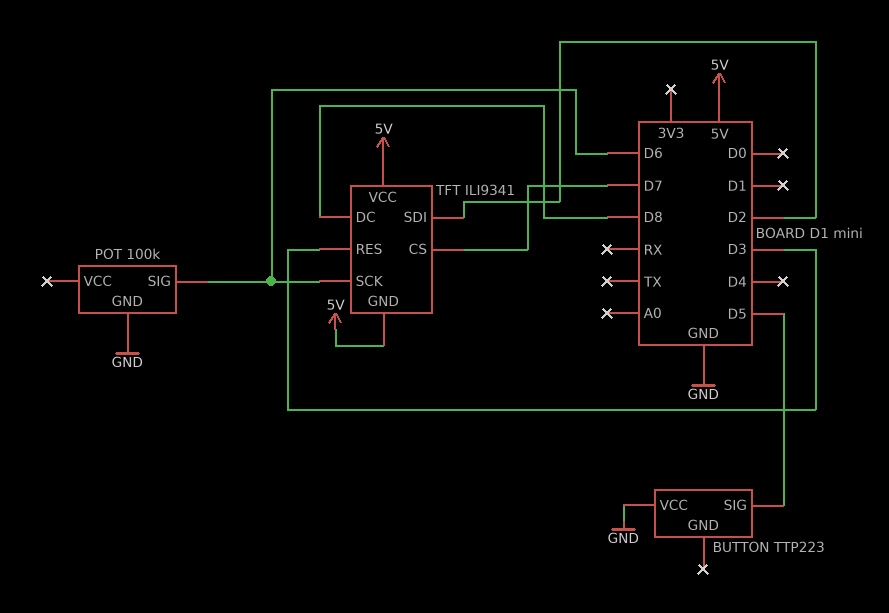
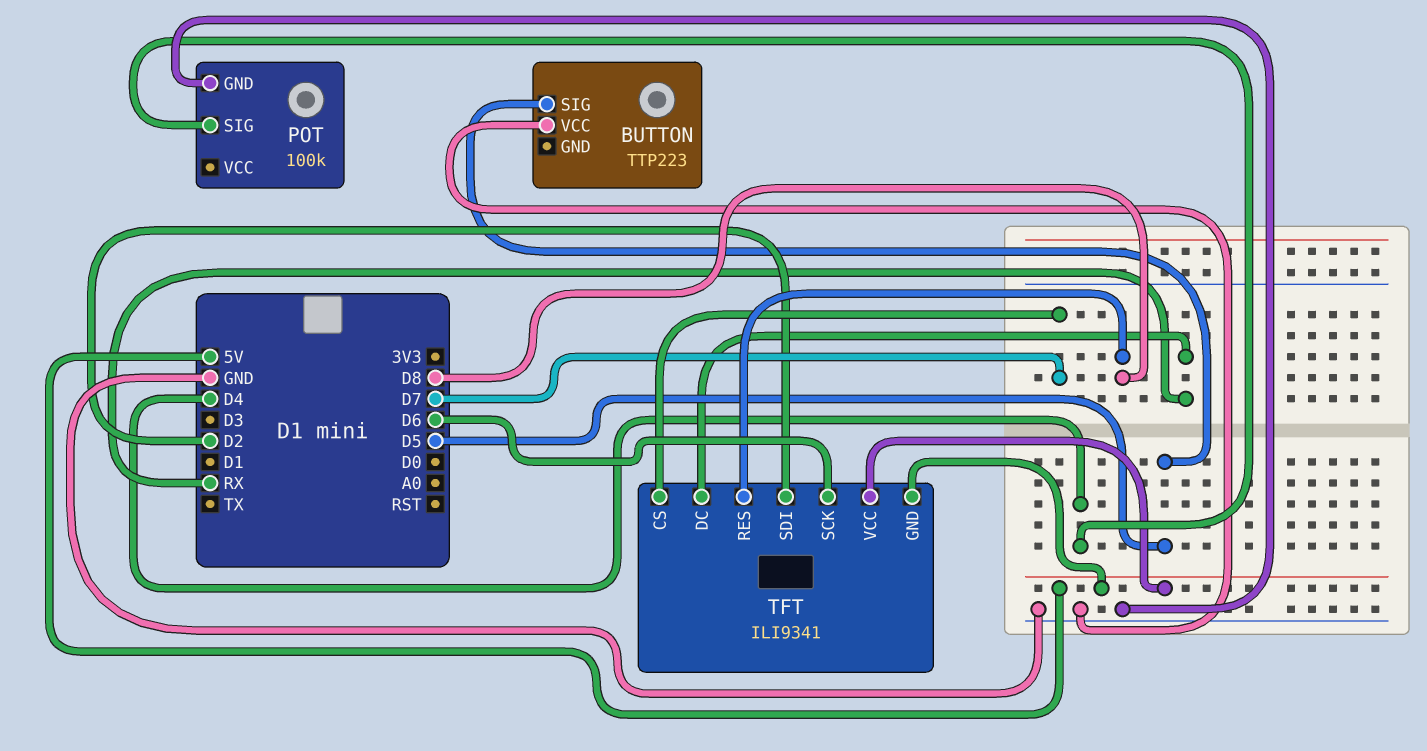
POT pin SIG: D6 -> D4
TFT pin DC: D8 -> RX
TFT pin RES: D3 -> D8

